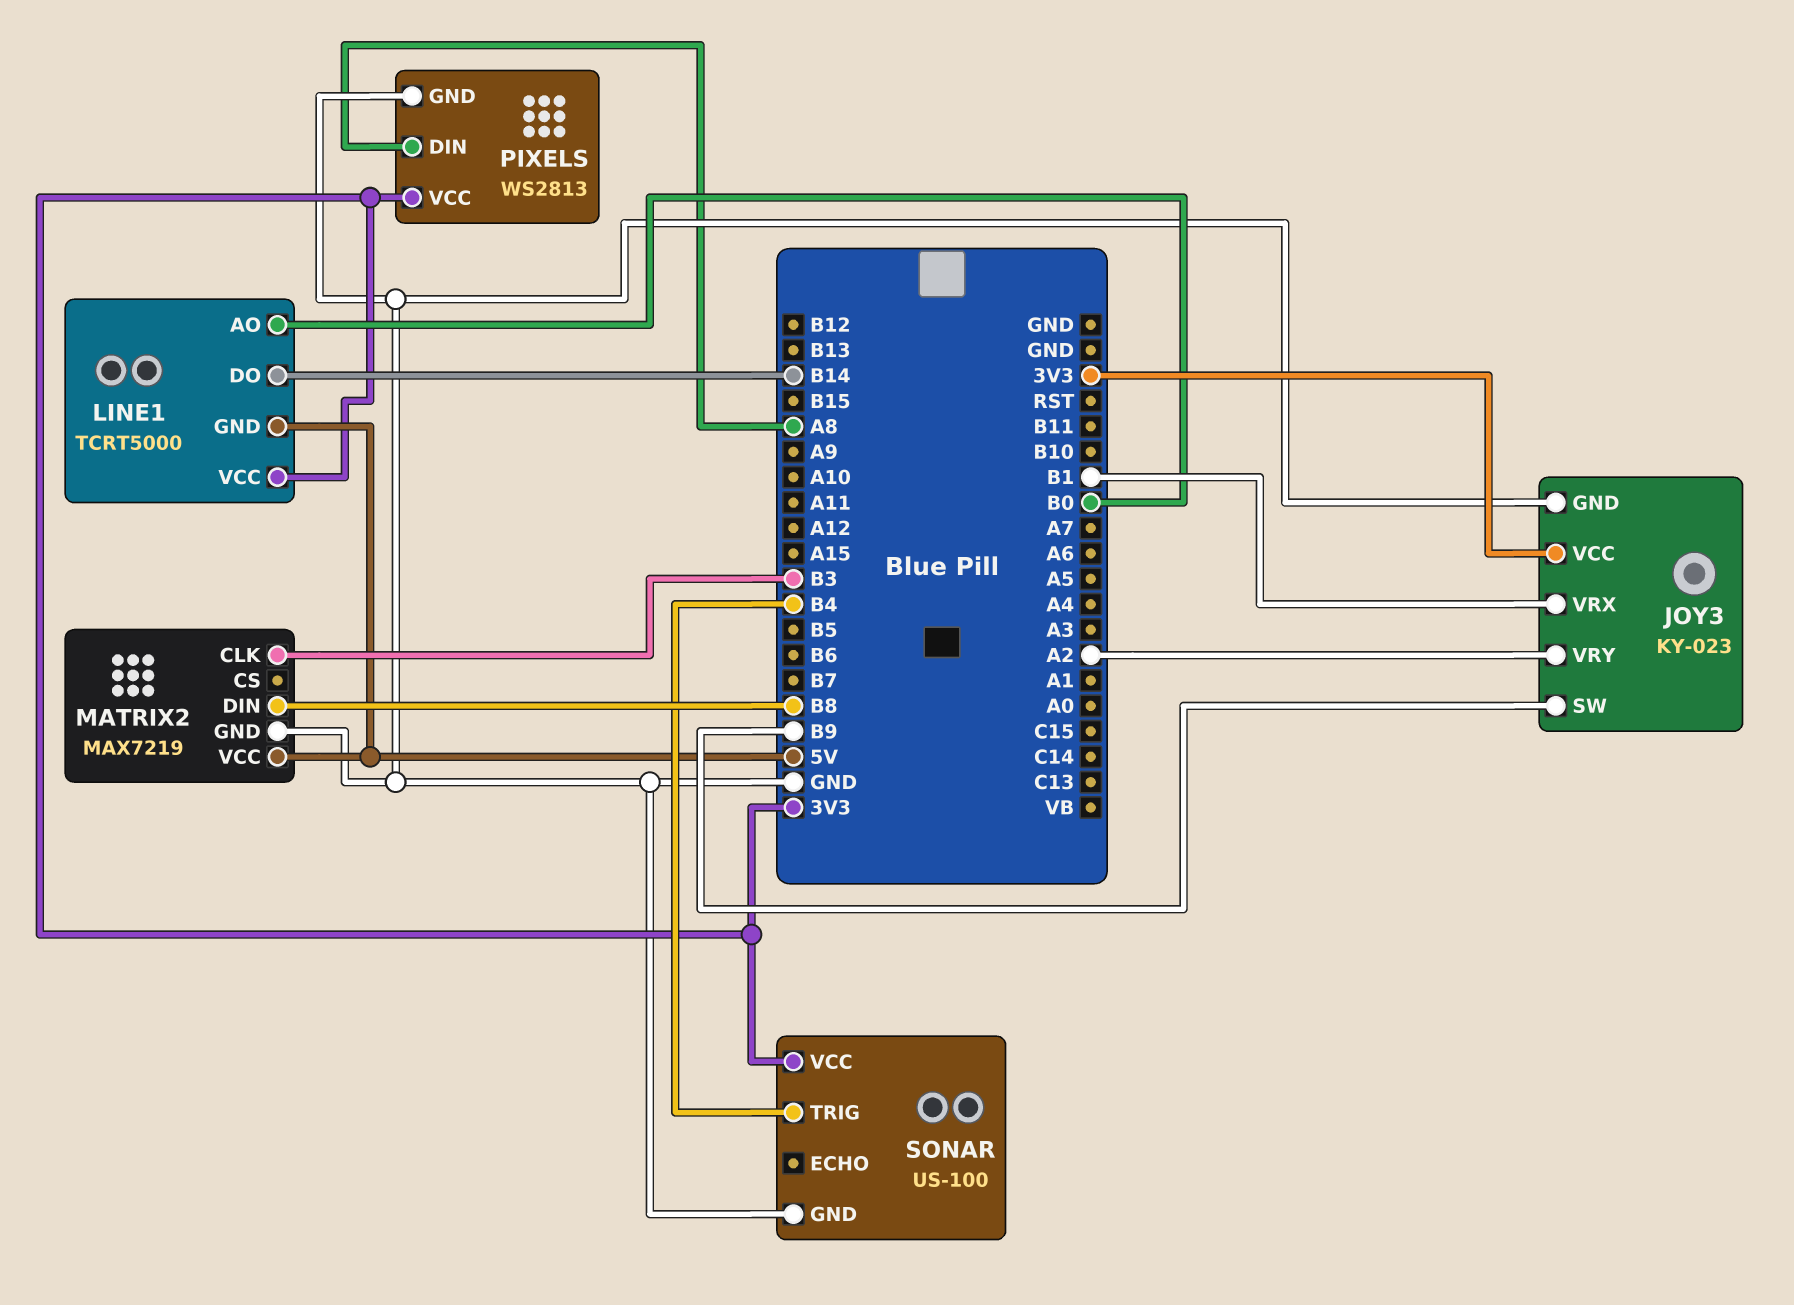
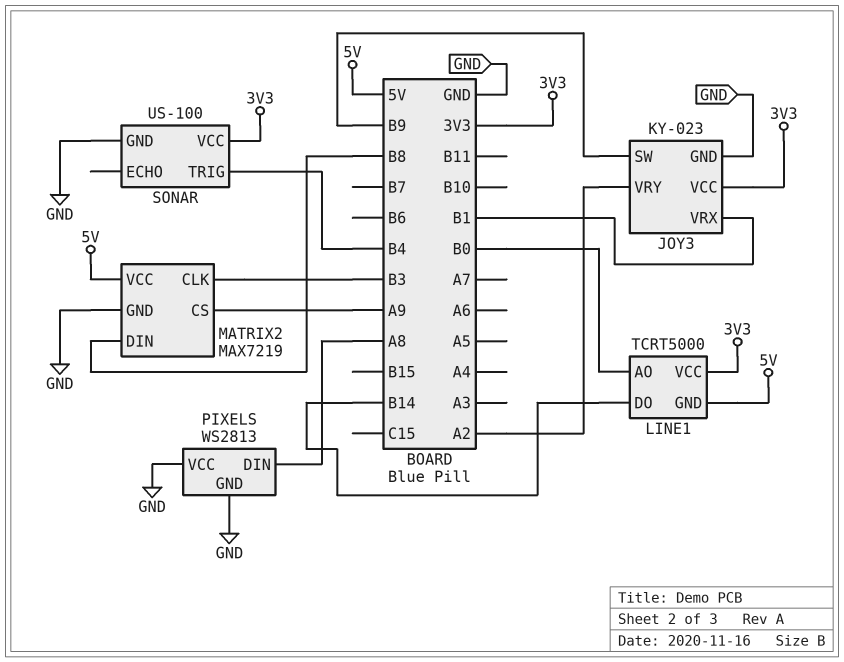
MATRIX2 pin CS: none -> A9
PIXELS pin VCC: 3V3 -> GND

